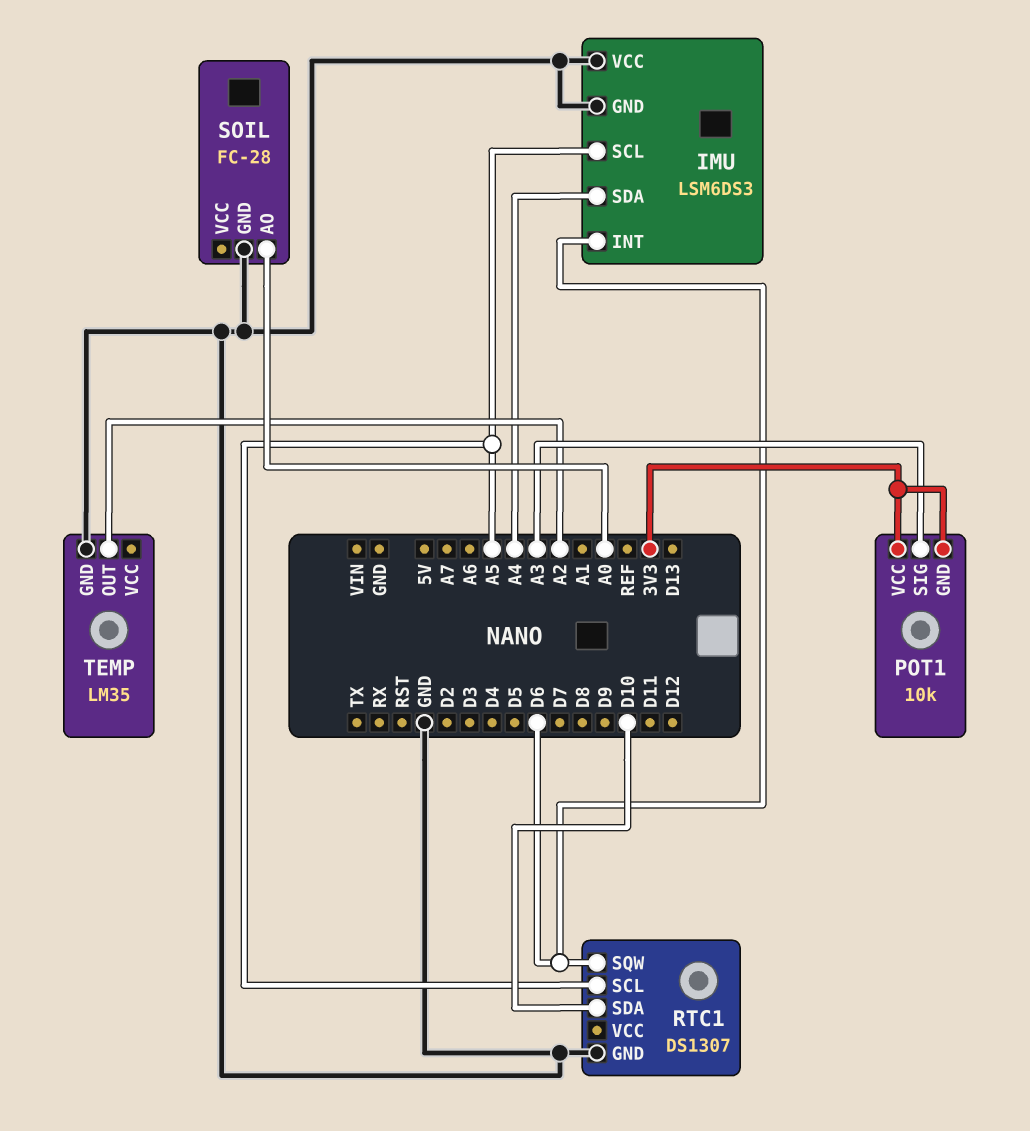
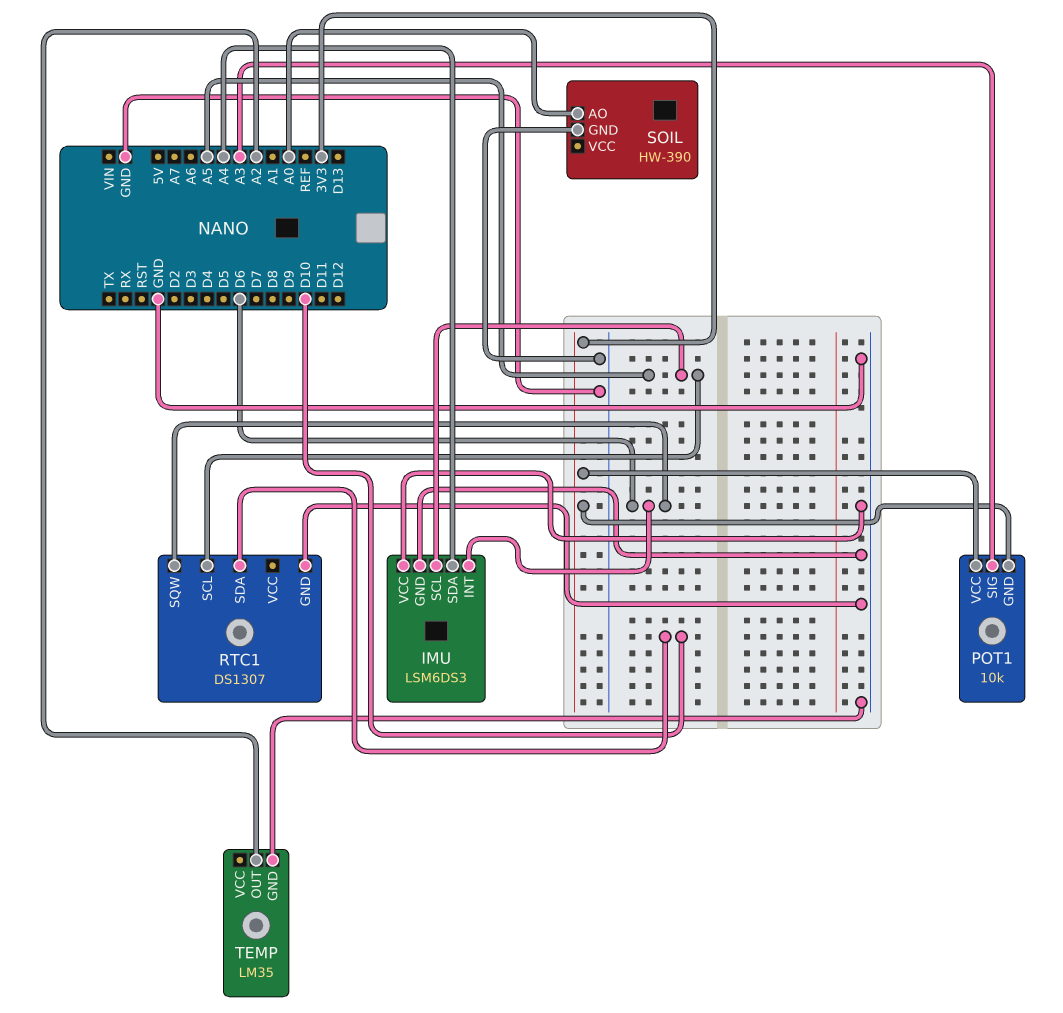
SOIL: FC-28 -> HW-390

